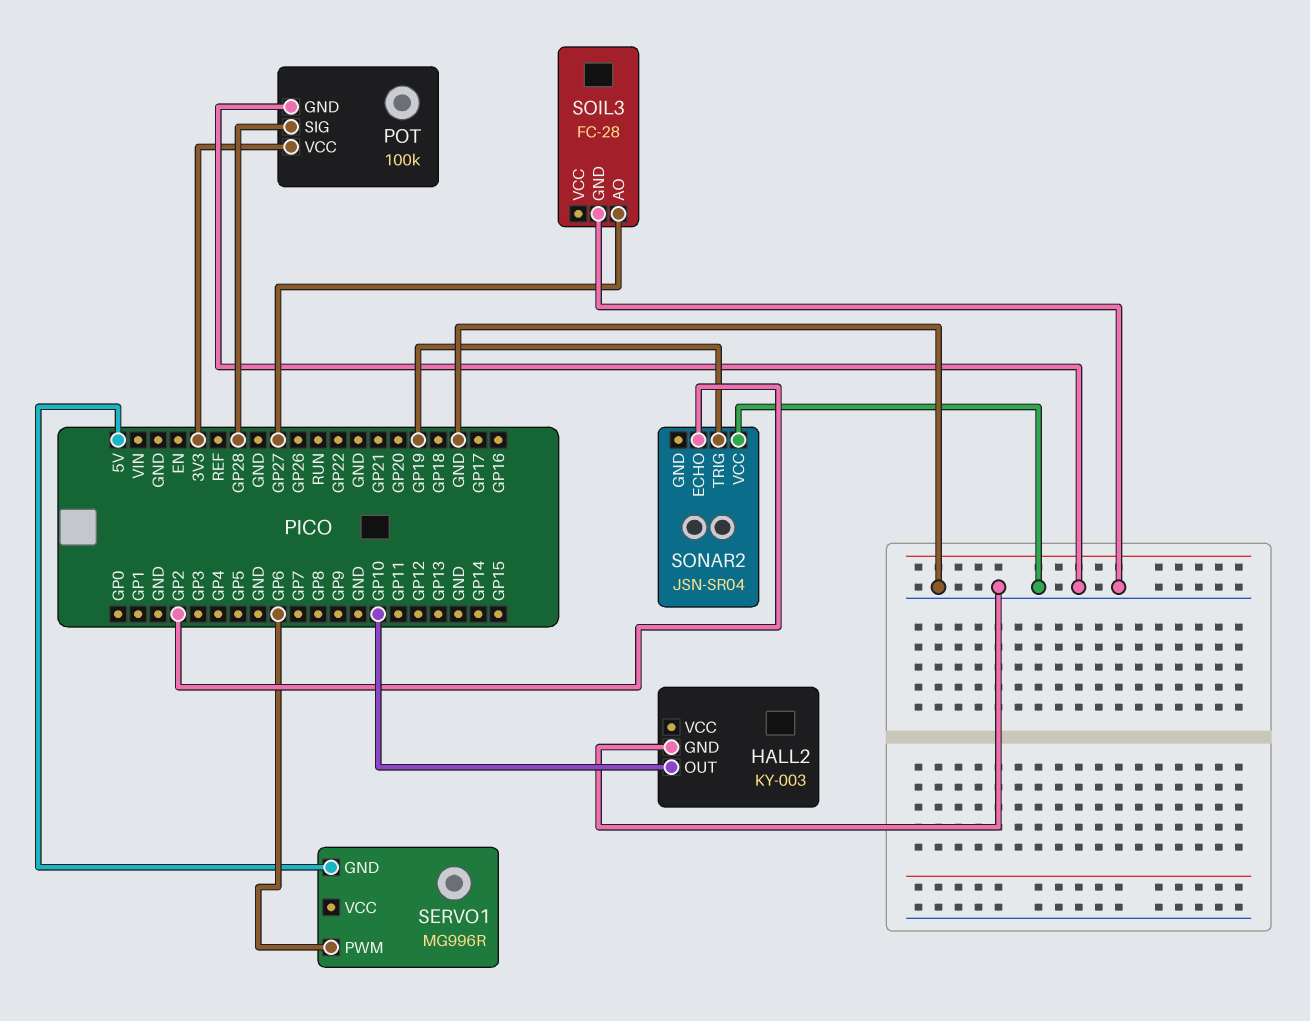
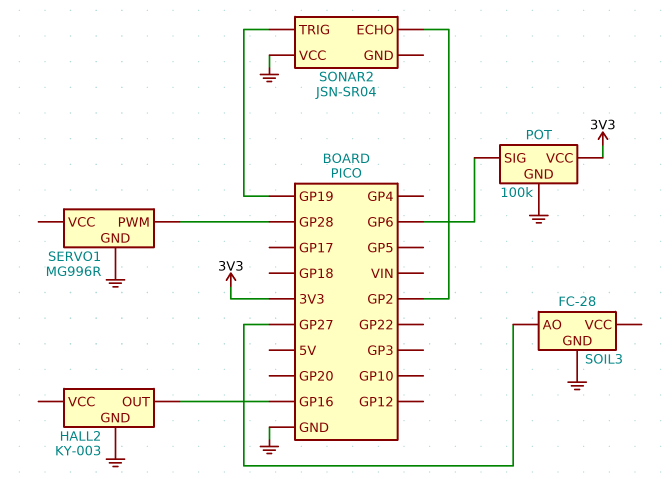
HALL2 pin OUT: GP10 -> GP16
POT pin SIG: GP28 -> GP6
SERVO1 pin GND: 5V -> GND
SERVO1 pin PWM: GP6 -> GP28

